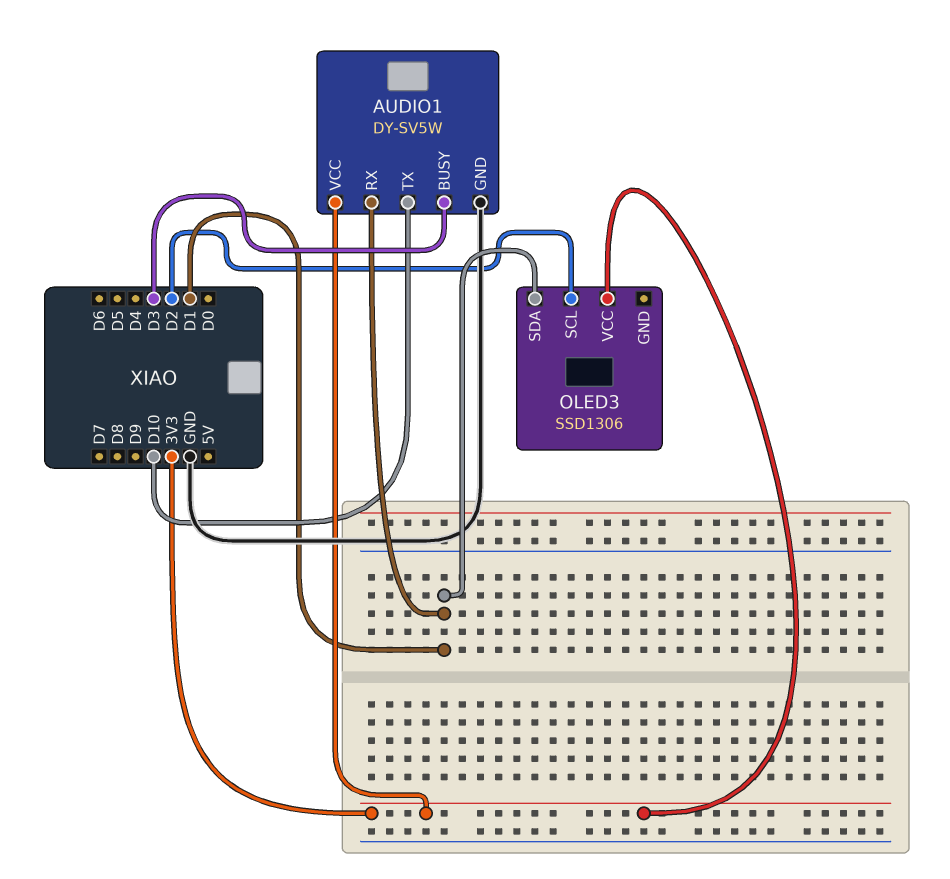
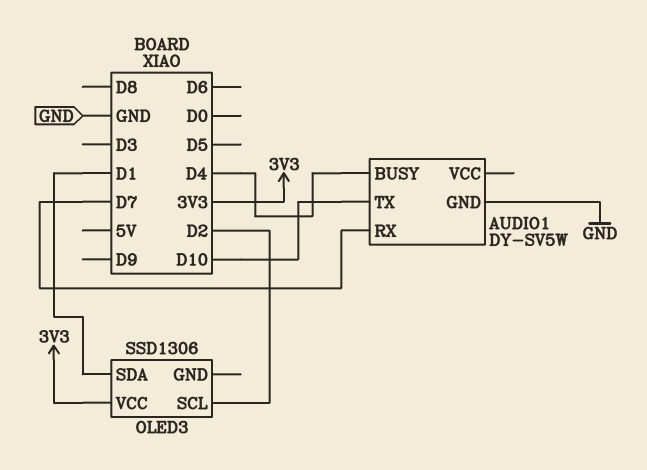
AUDIO1 pin BUSY: D3 -> D4
AUDIO1 pin RX: D1 -> D7
AUDIO1 pin VCC: 3V3 -> none

